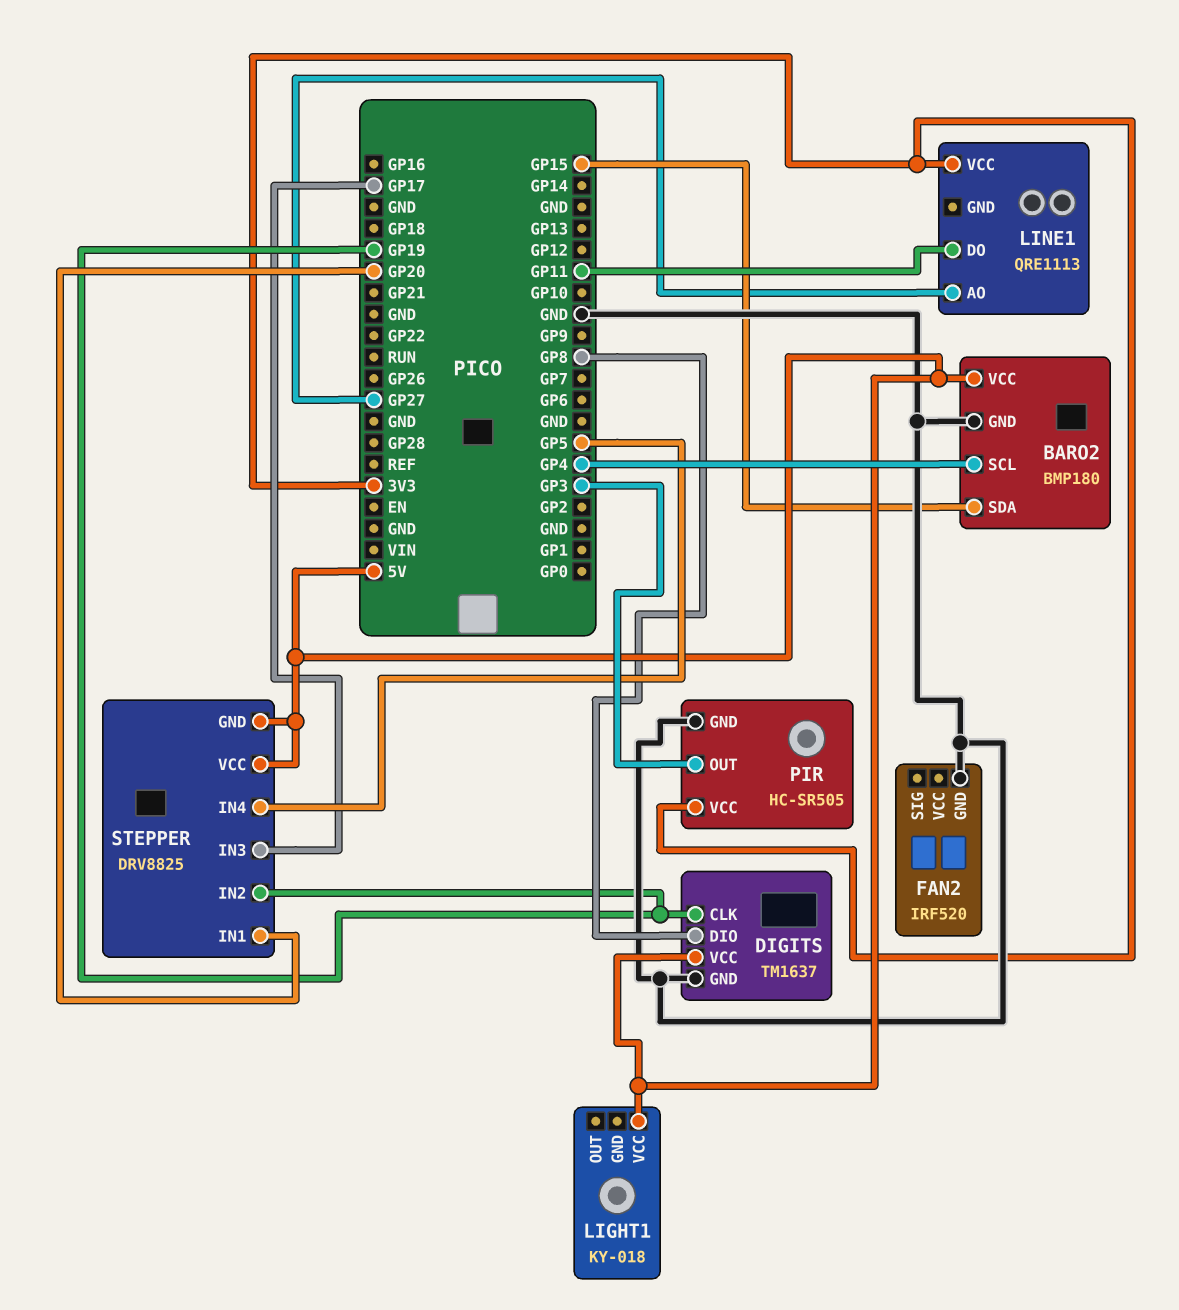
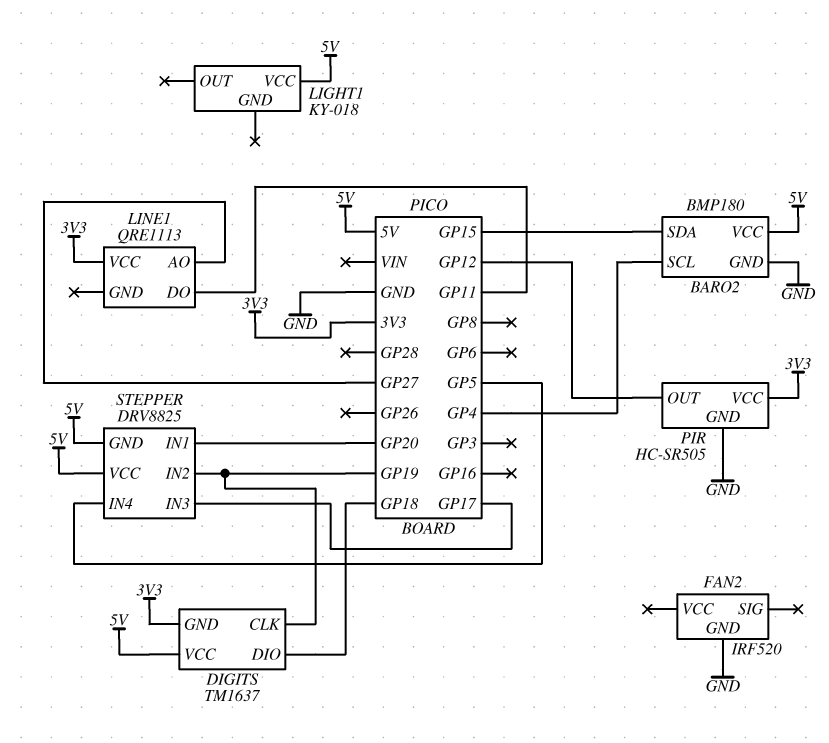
DIGITS pin DIO: GP8 -> GP18
DIGITS pin GND: GND -> 3V3
PIR pin OUT: GP3 -> GP12

